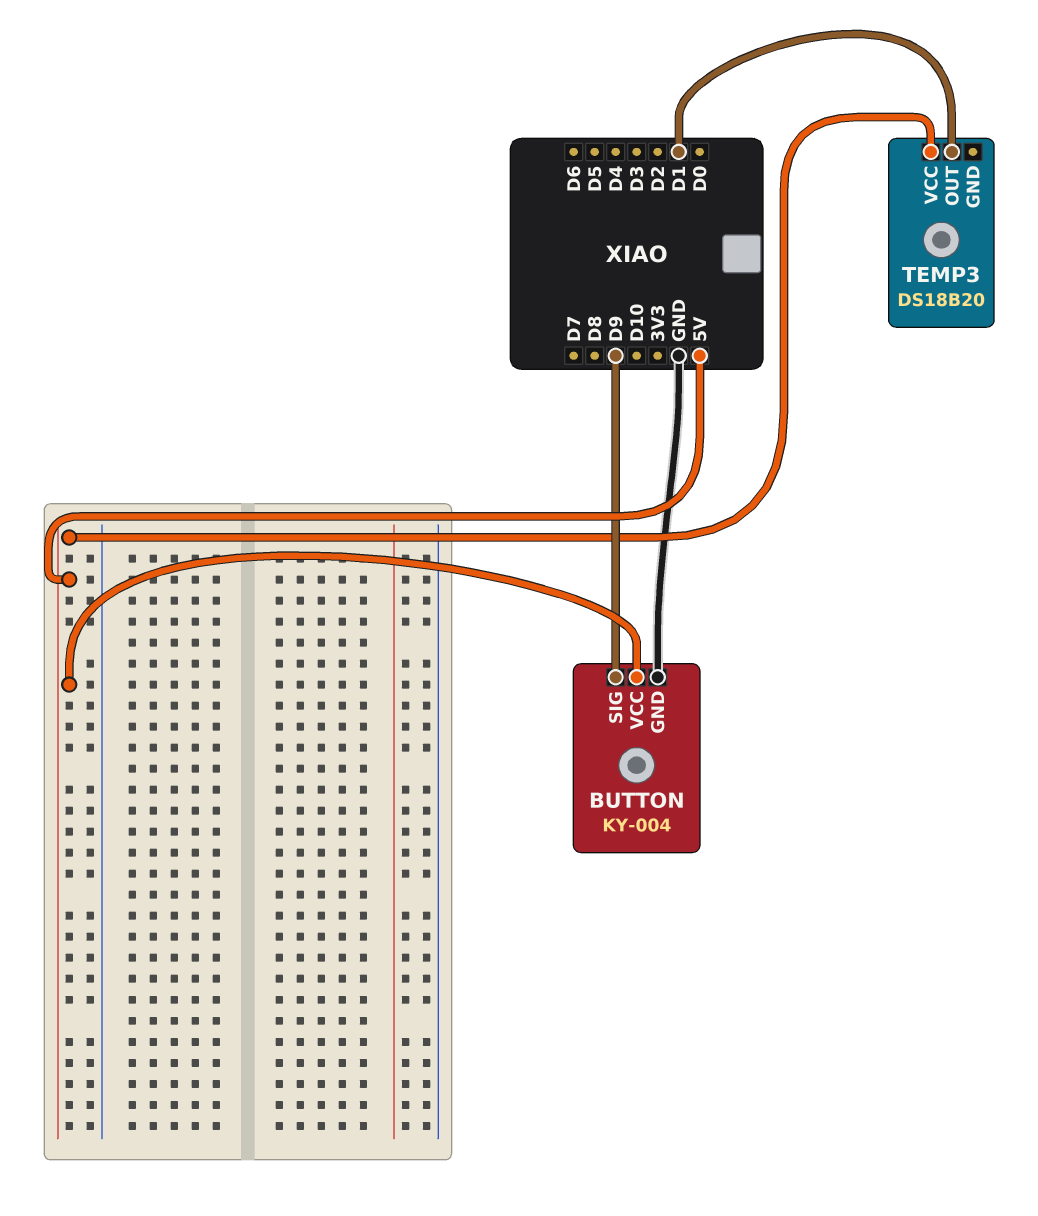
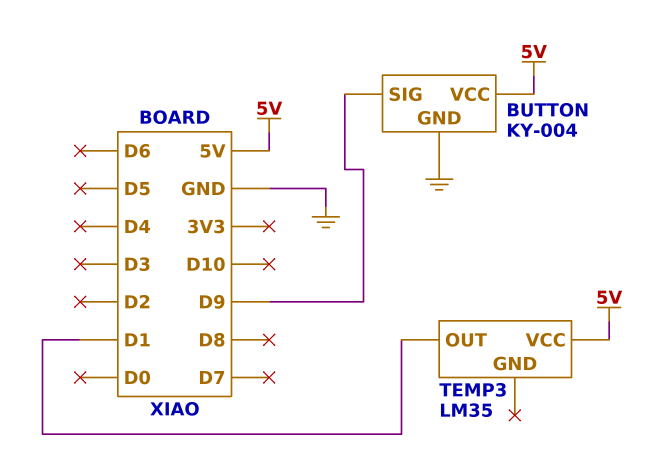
TEMP3: DS18B20 -> LM35

